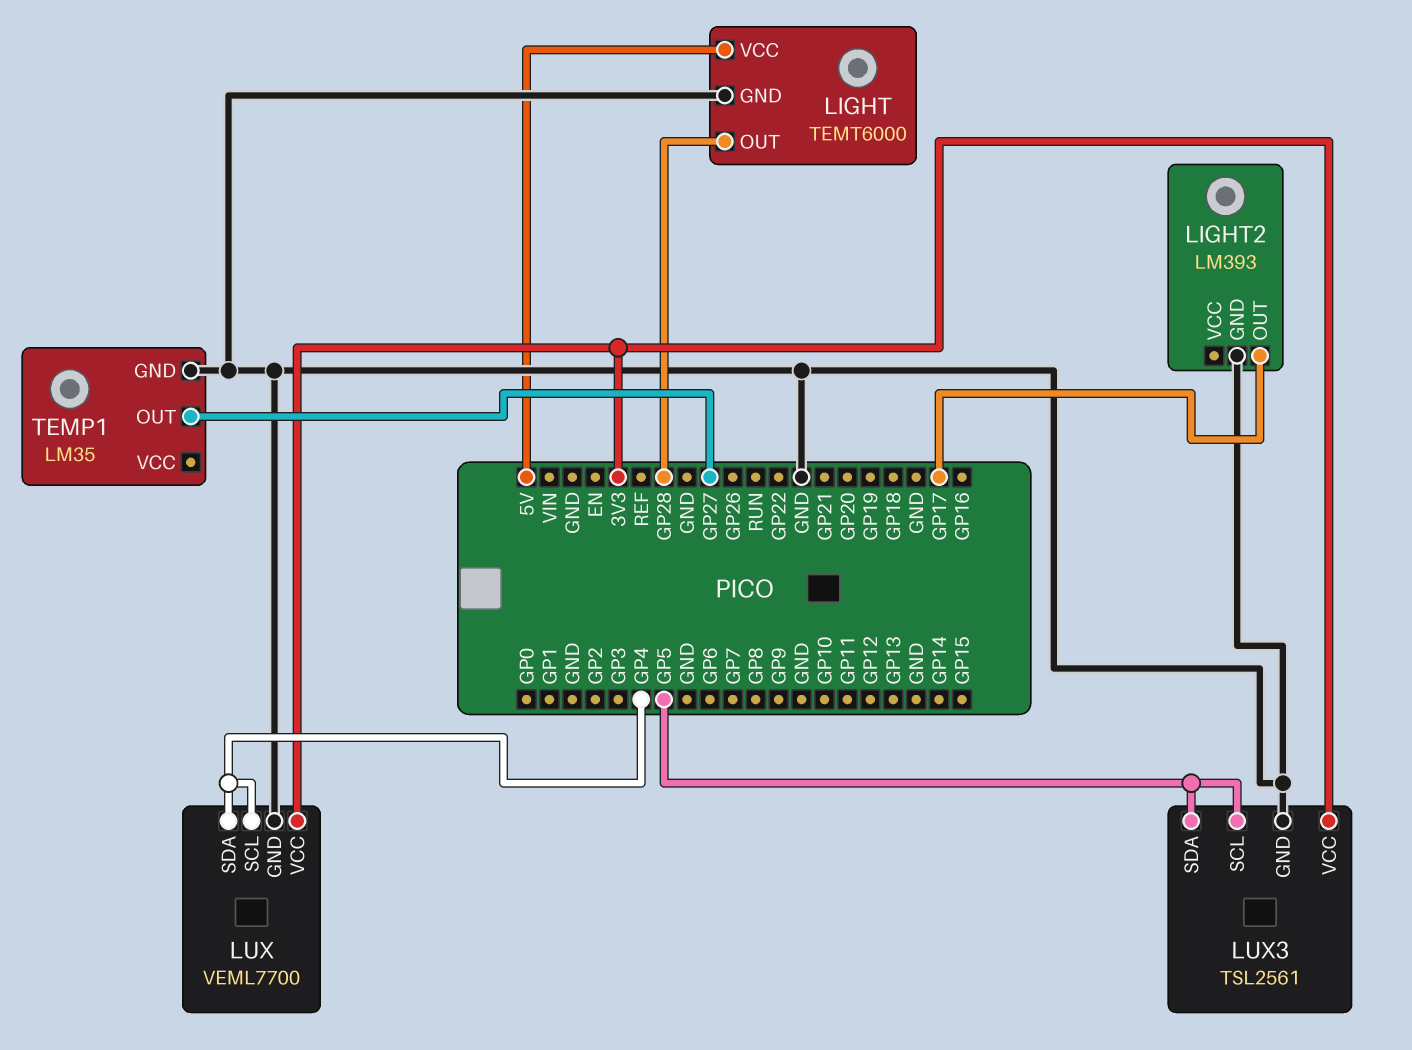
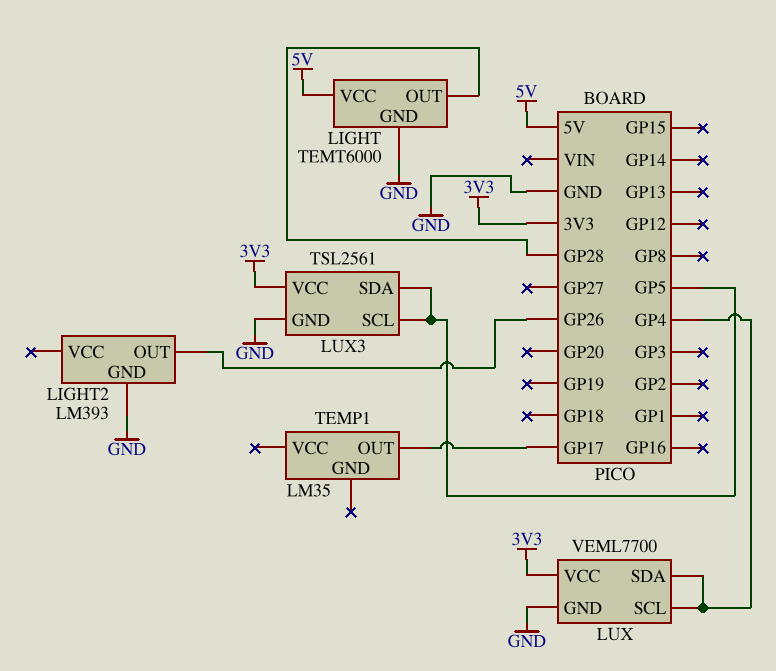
LIGHT2 pin OUT: GP17 -> GP26
TEMP1 pin GND: GND -> none
TEMP1 pin OUT: GP27 -> GP17

